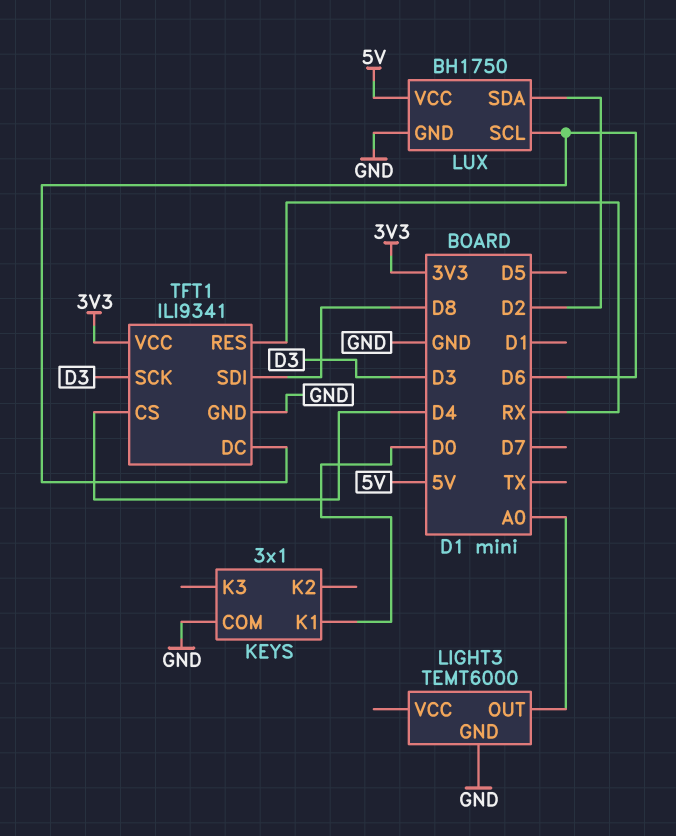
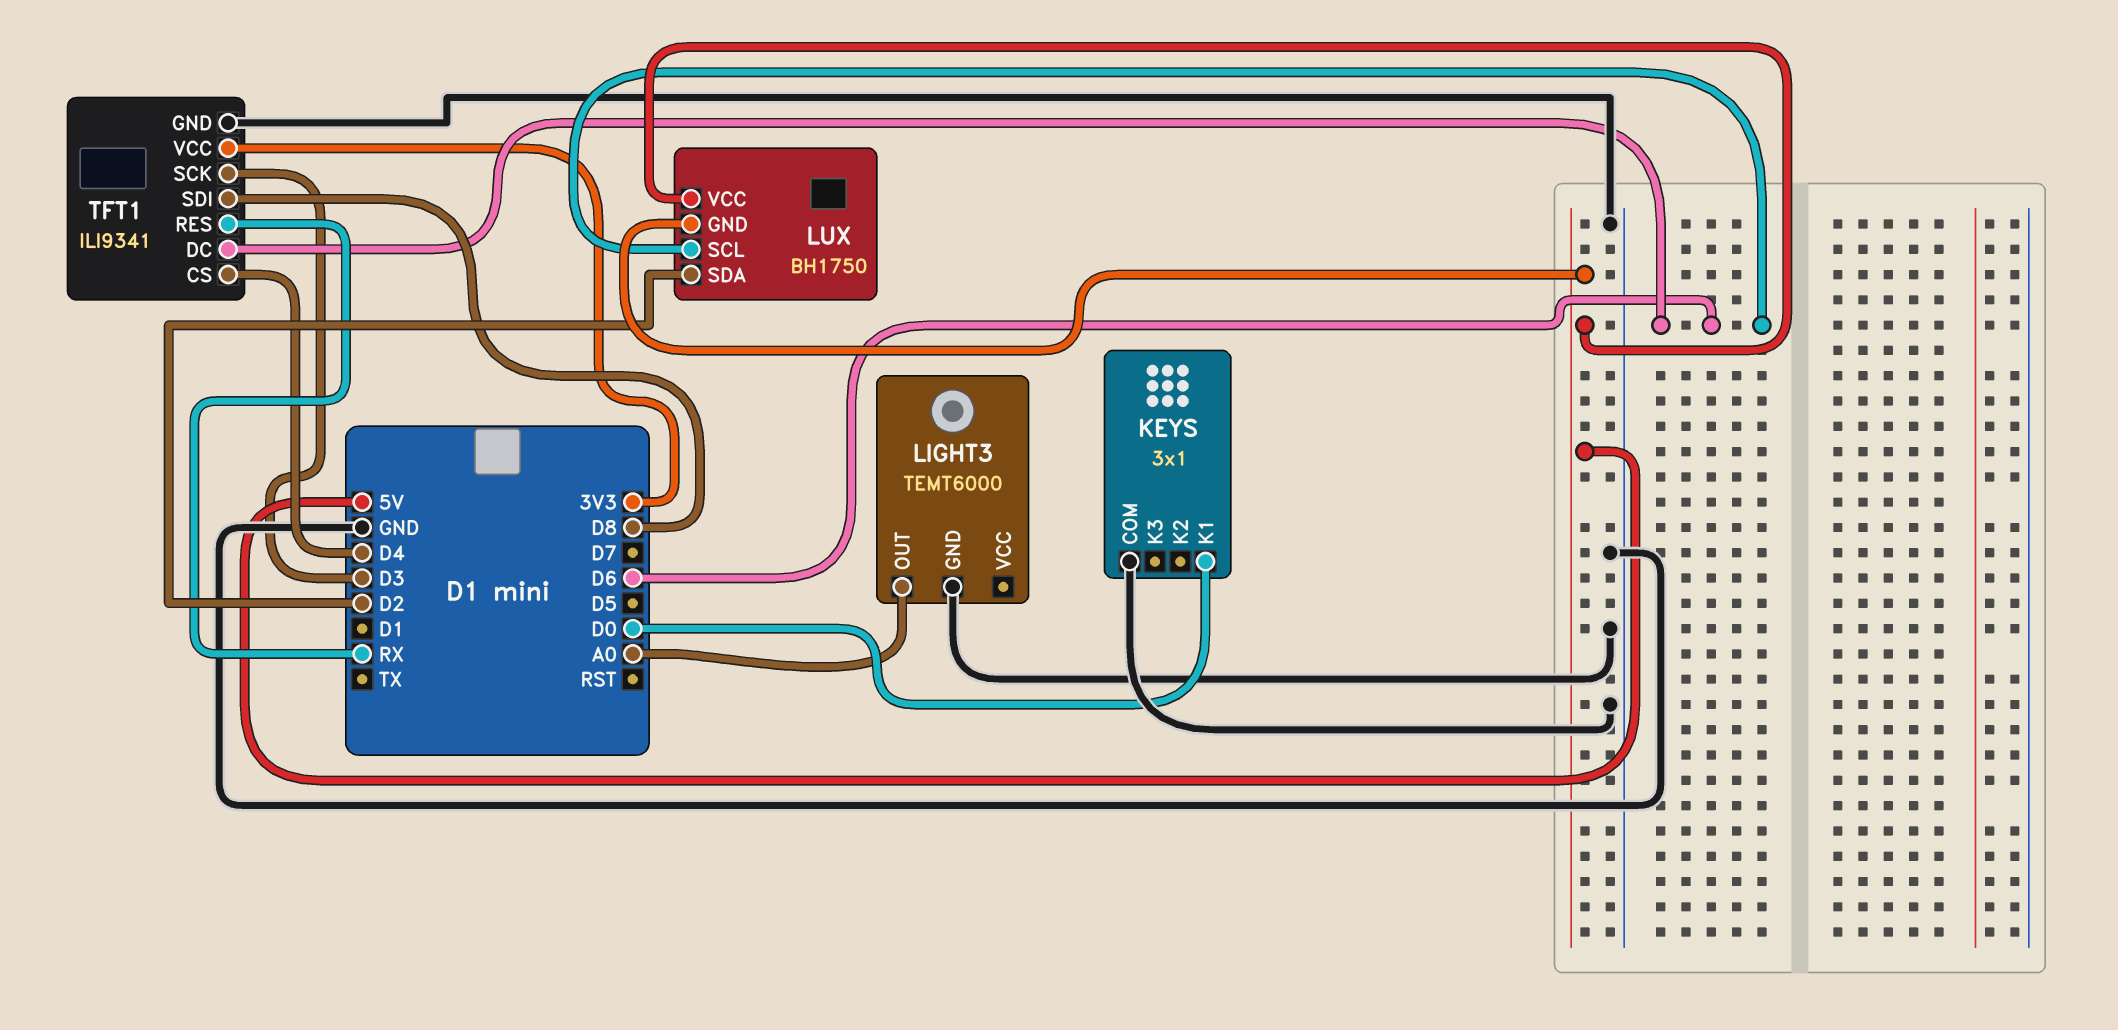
LUX pin GND: GND -> 5V

